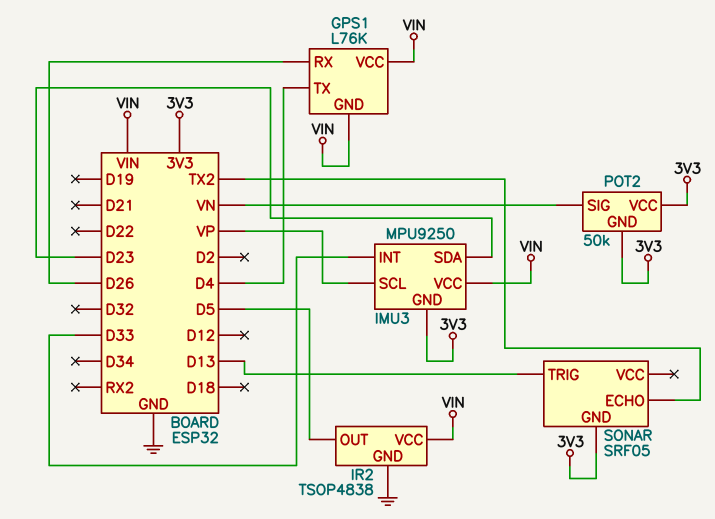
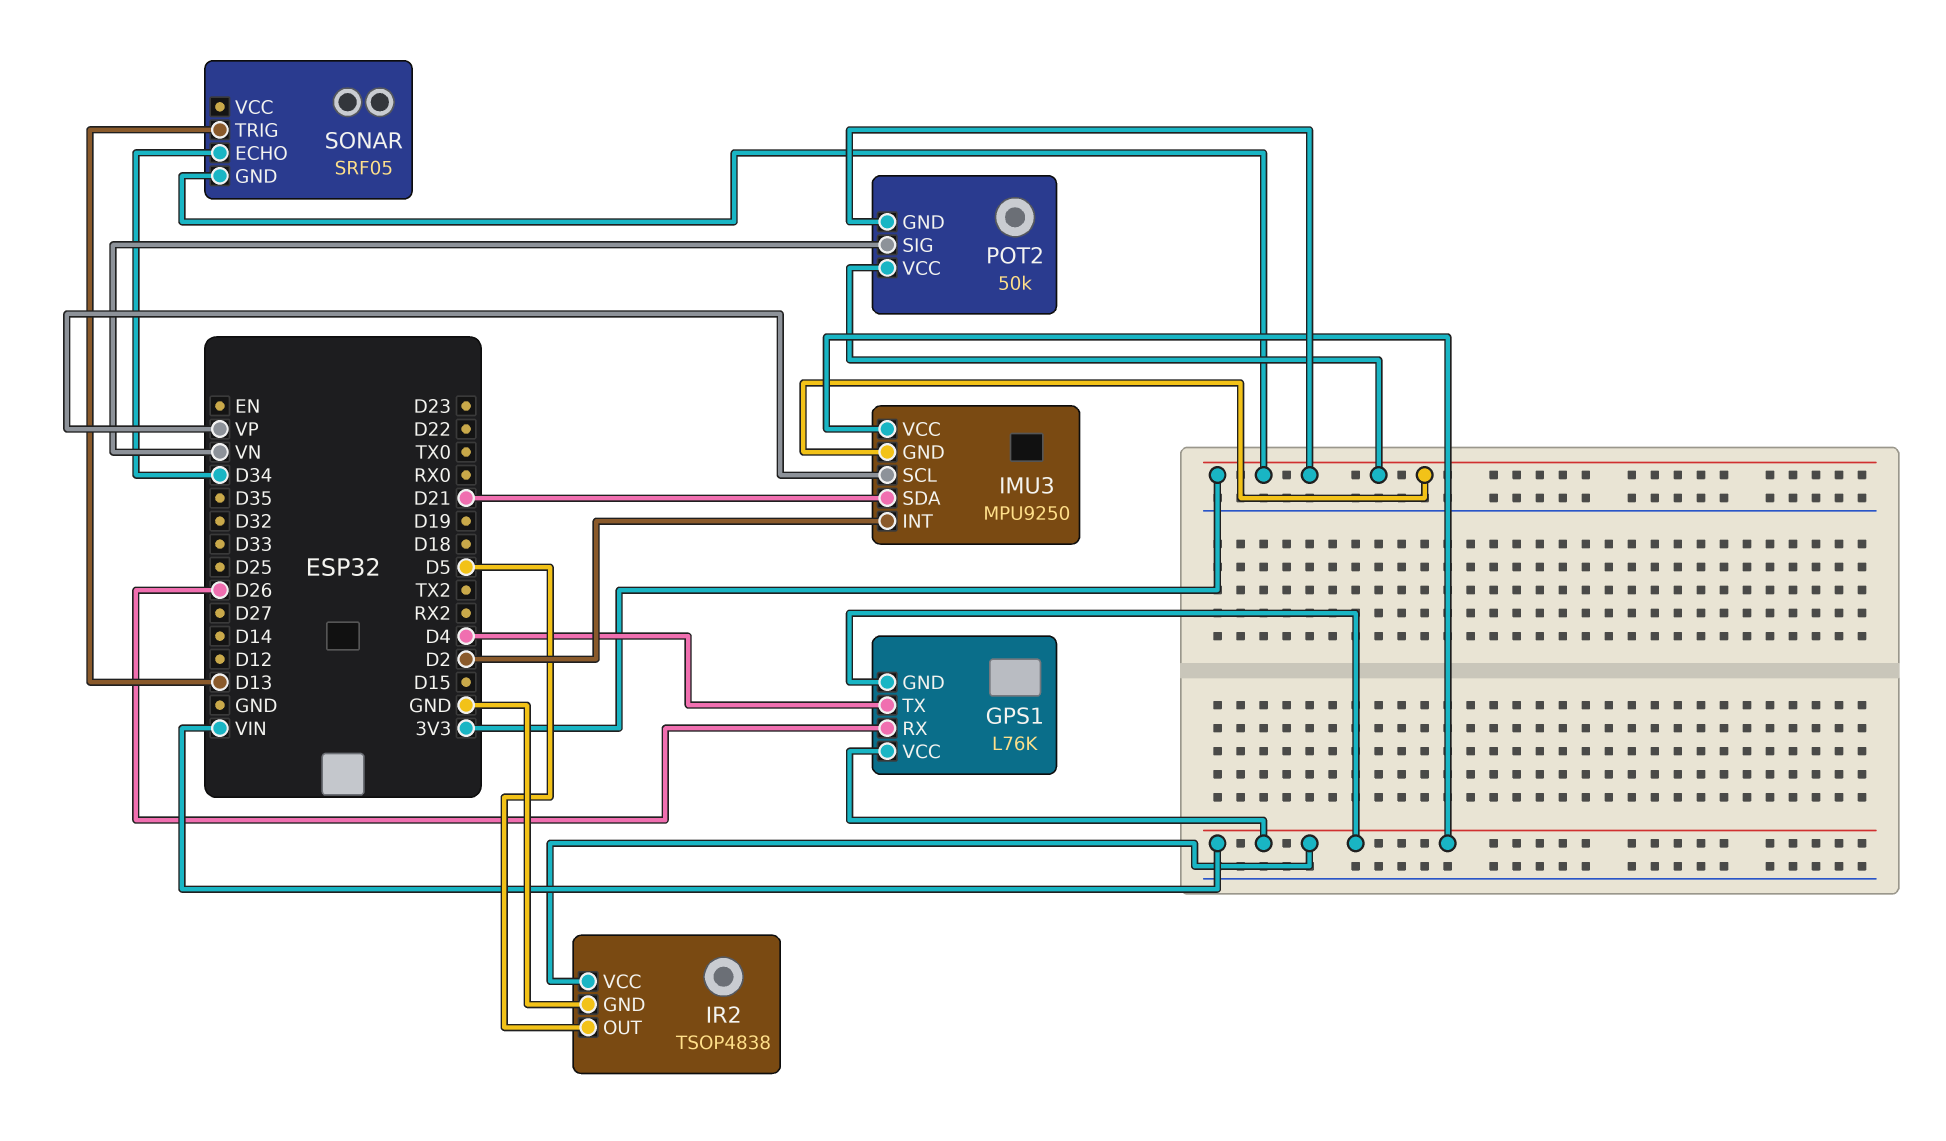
IMU3 pin INT: D33 -> D2
IMU3 pin SDA: D23 -> D21
SONAR pin ECHO: TX2 -> D34

